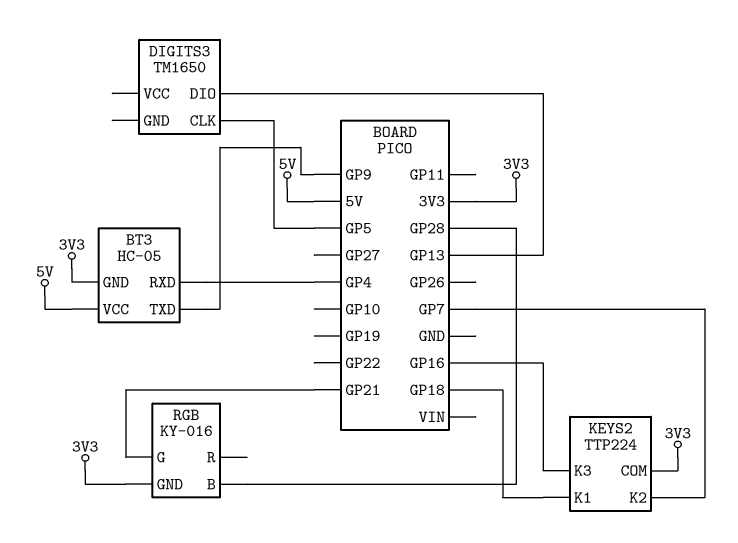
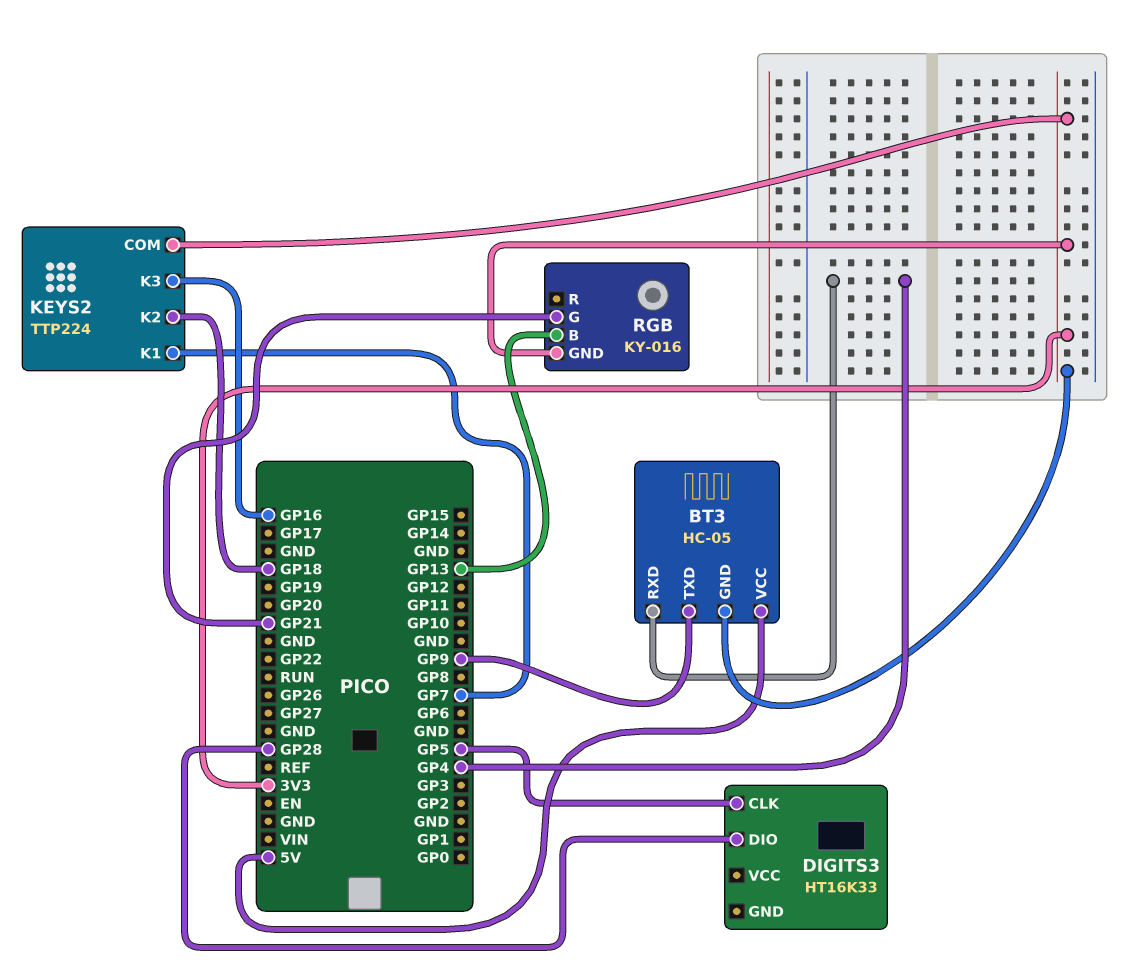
DIGITS3: TM1650 -> HT16K33
DIGITS3 pin DIO: GP13 -> GP28
KEYS2 pin K1: GP18 -> GP7
KEYS2 pin K2: GP7 -> GP18
RGB pin B: GP28 -> GP13

